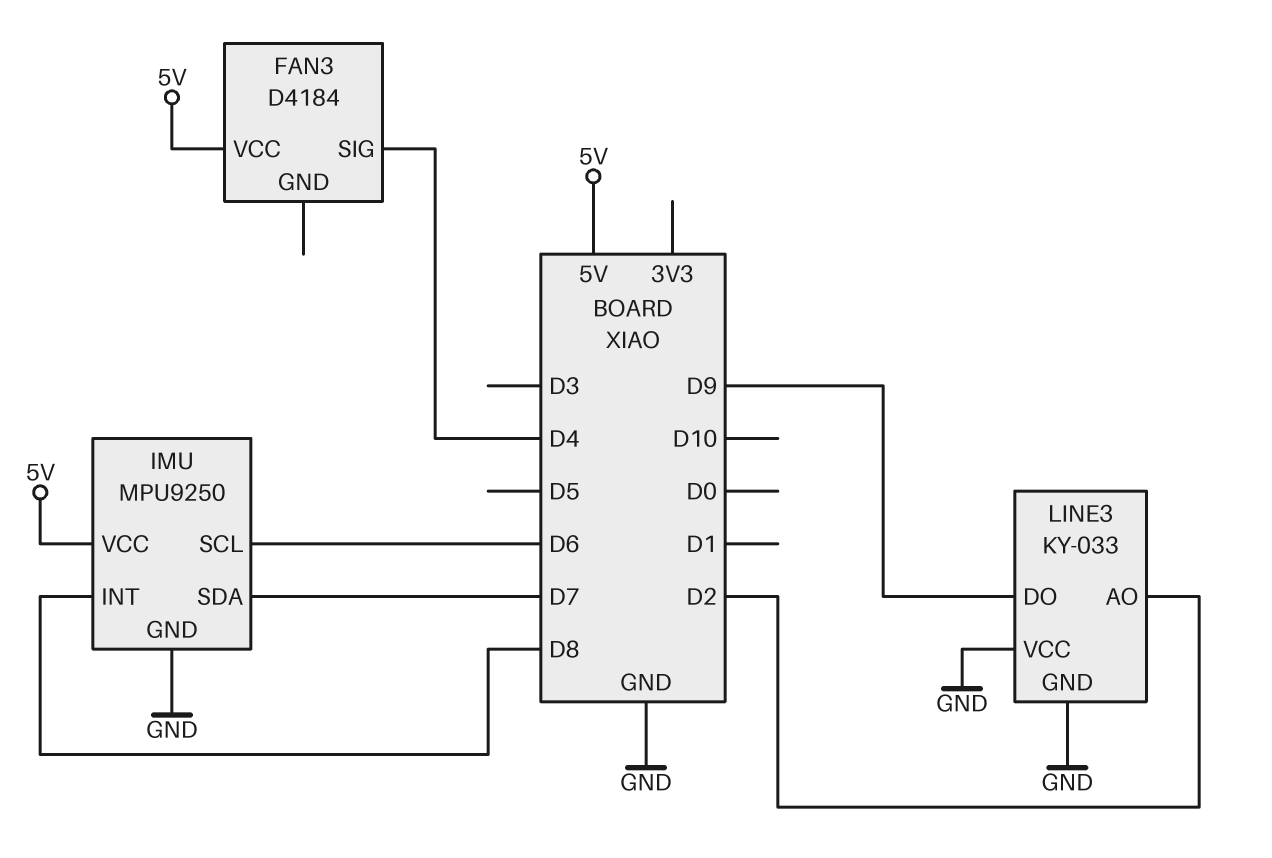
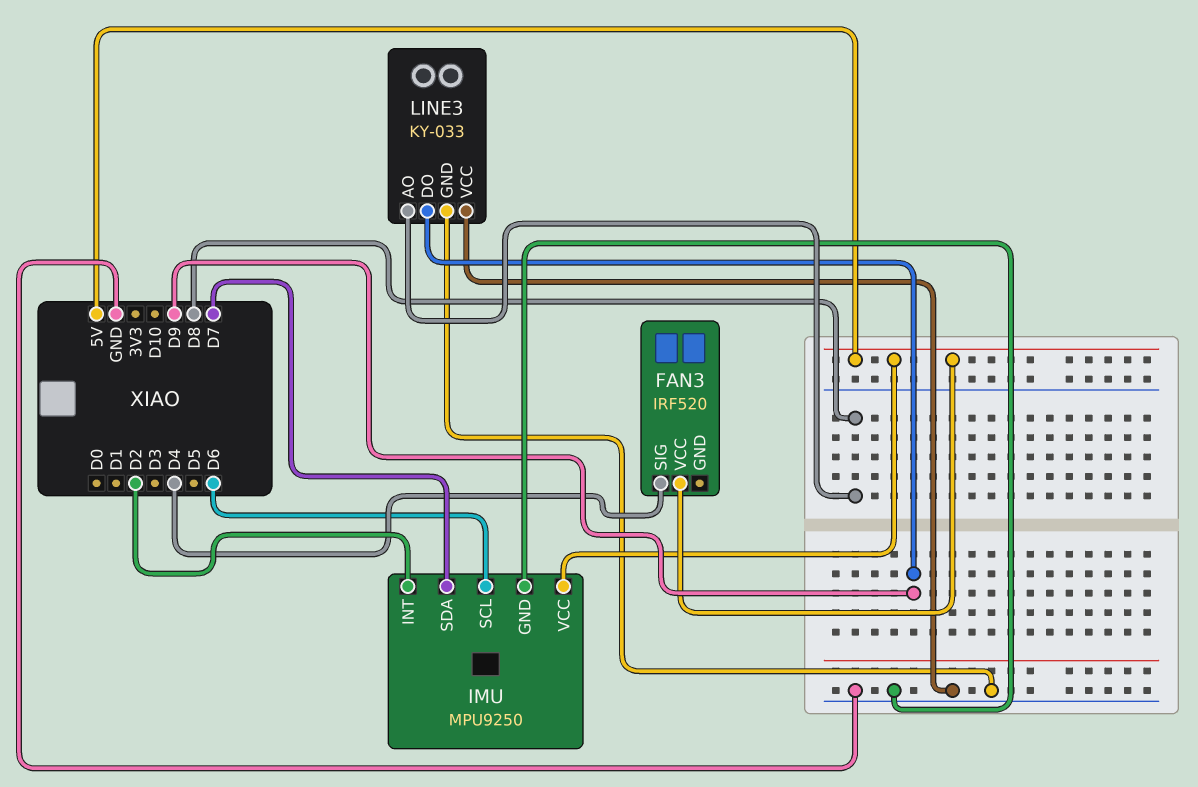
FAN3: D4184 -> IRF520
IMU pin INT: D8 -> D2
LINE3 pin AO: D2 -> D8

